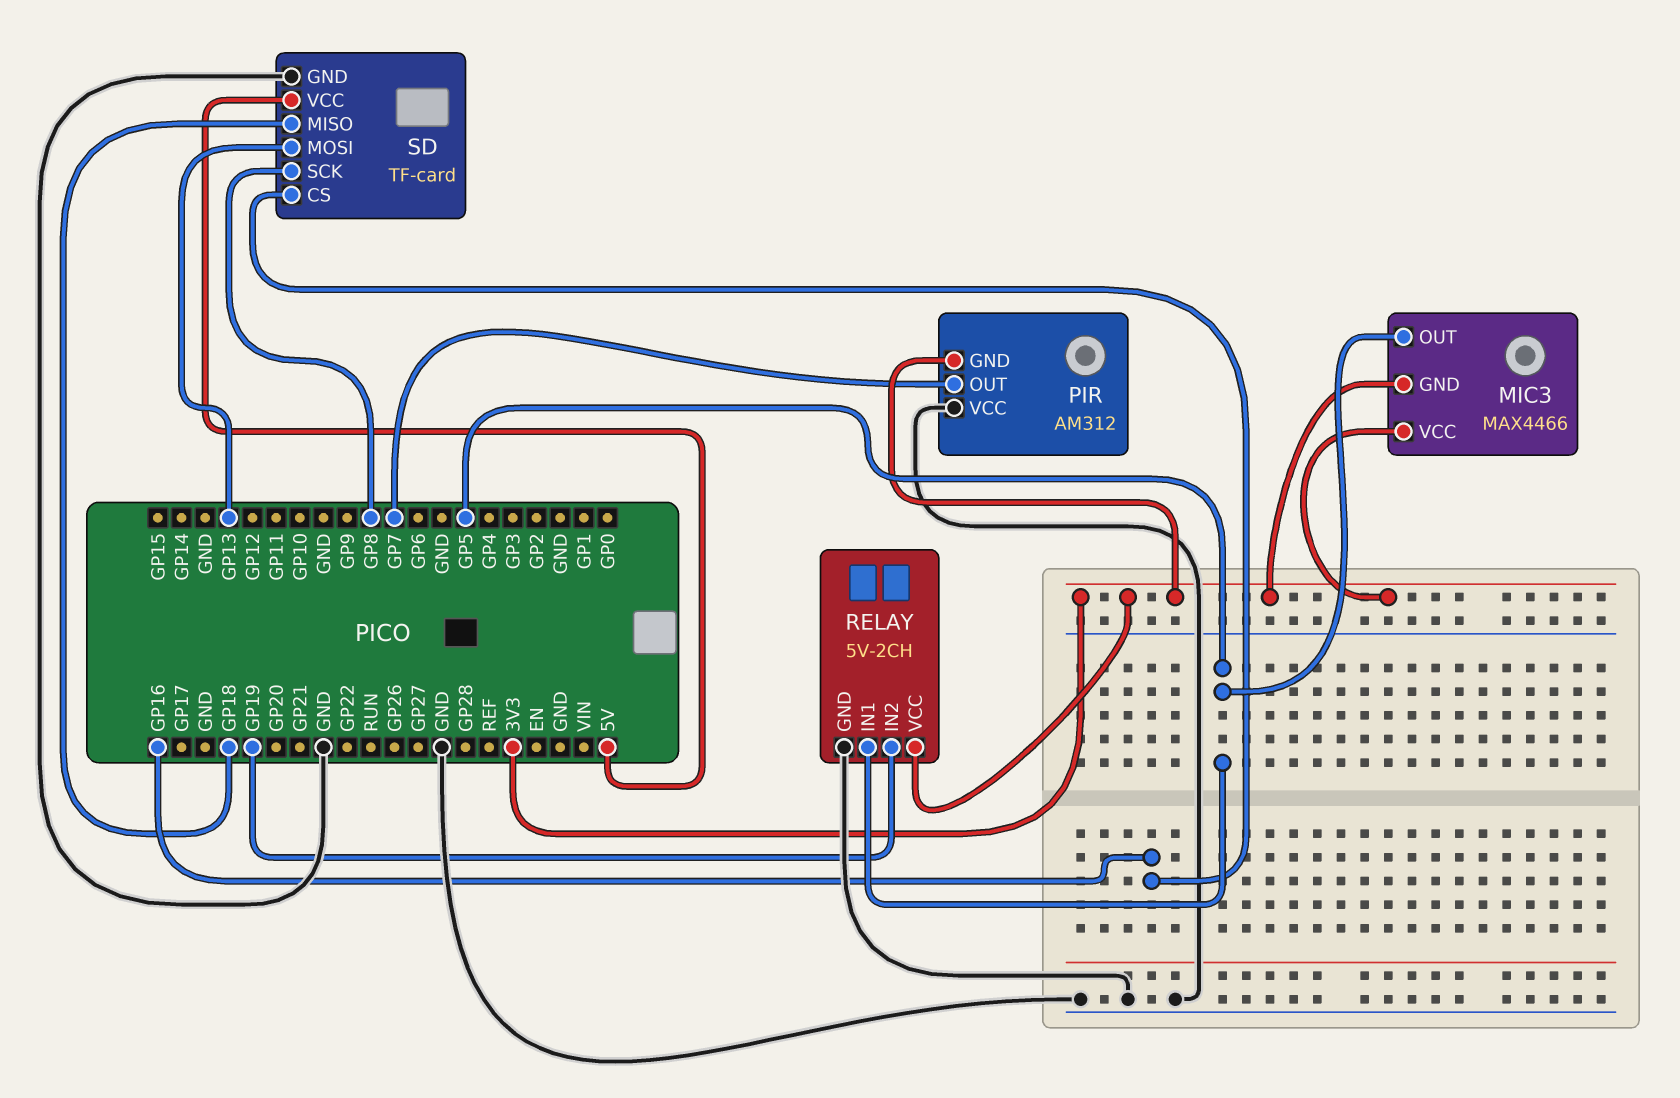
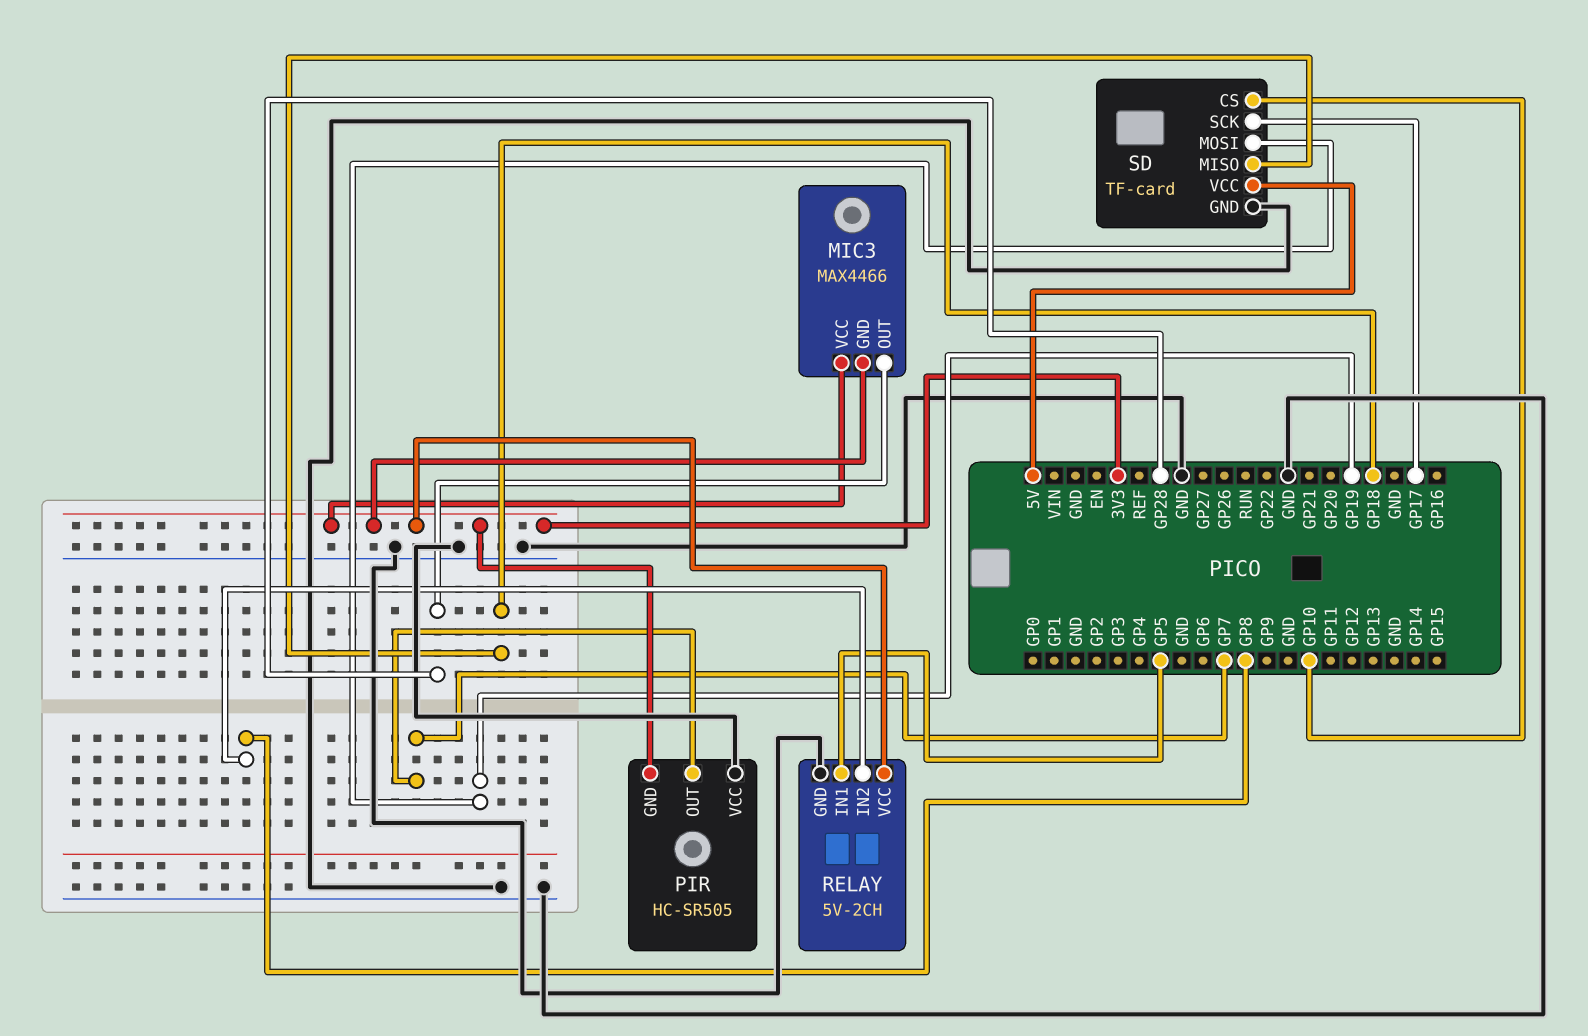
MIC3 pin OUT: GP5 -> GP28
PIR: AM312 -> HC-SR505
RELAY pin IN2: GP19 -> GP8
SD pin CS: GP16 -> GP10
SD pin MOSI: GP13 -> GP19
SD pin SCK: GP8 -> GP17

